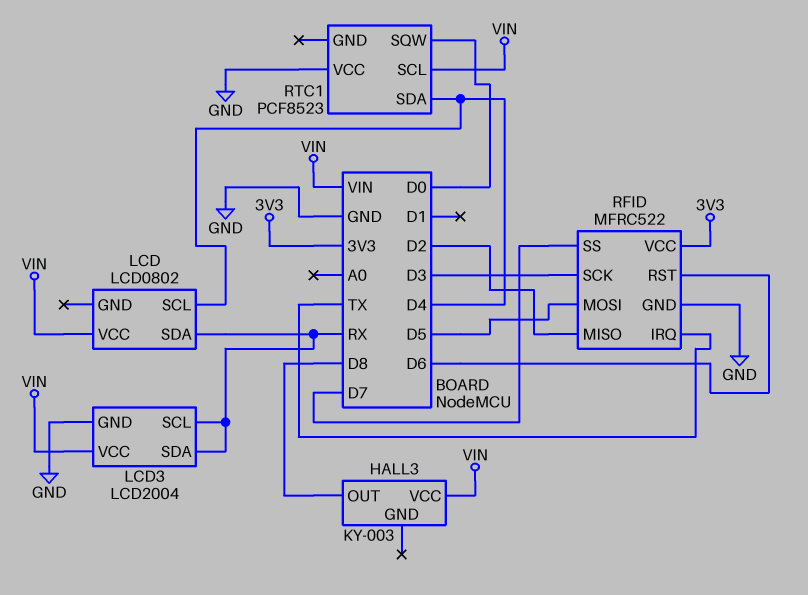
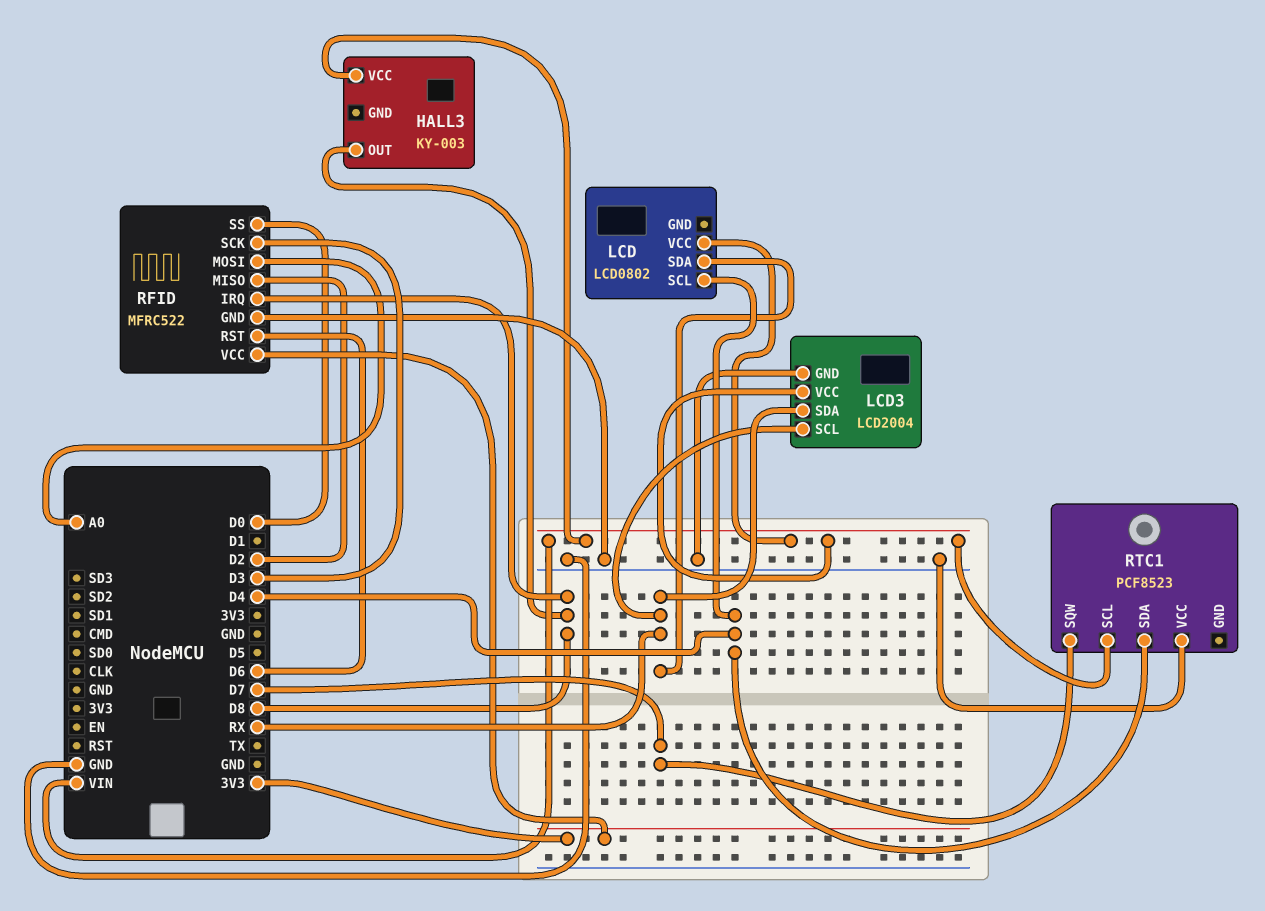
RFID pin IRQ: TX -> D8
RFID pin MOSI: D5 -> A0
RFID pin SS: D7 -> D0
RTC1 pin SQW: D0 -> D7

